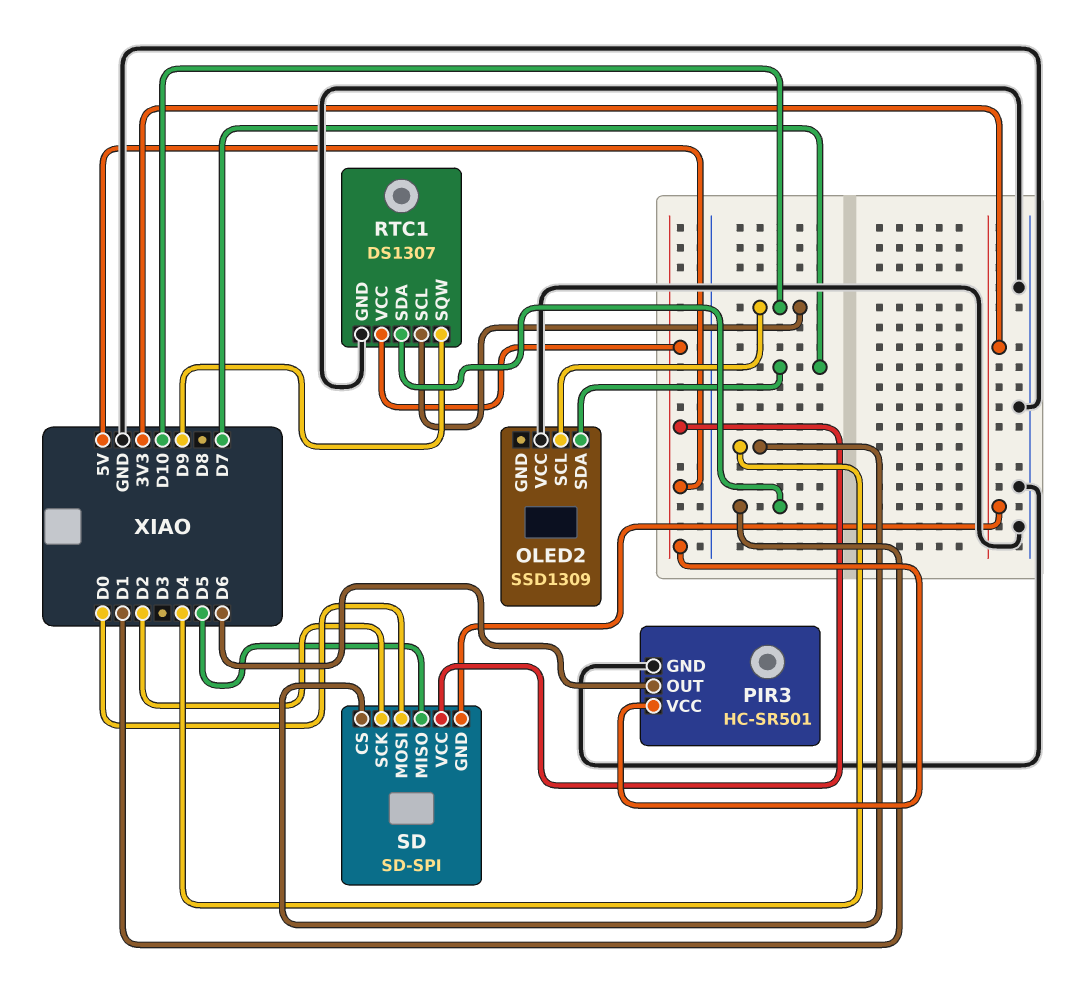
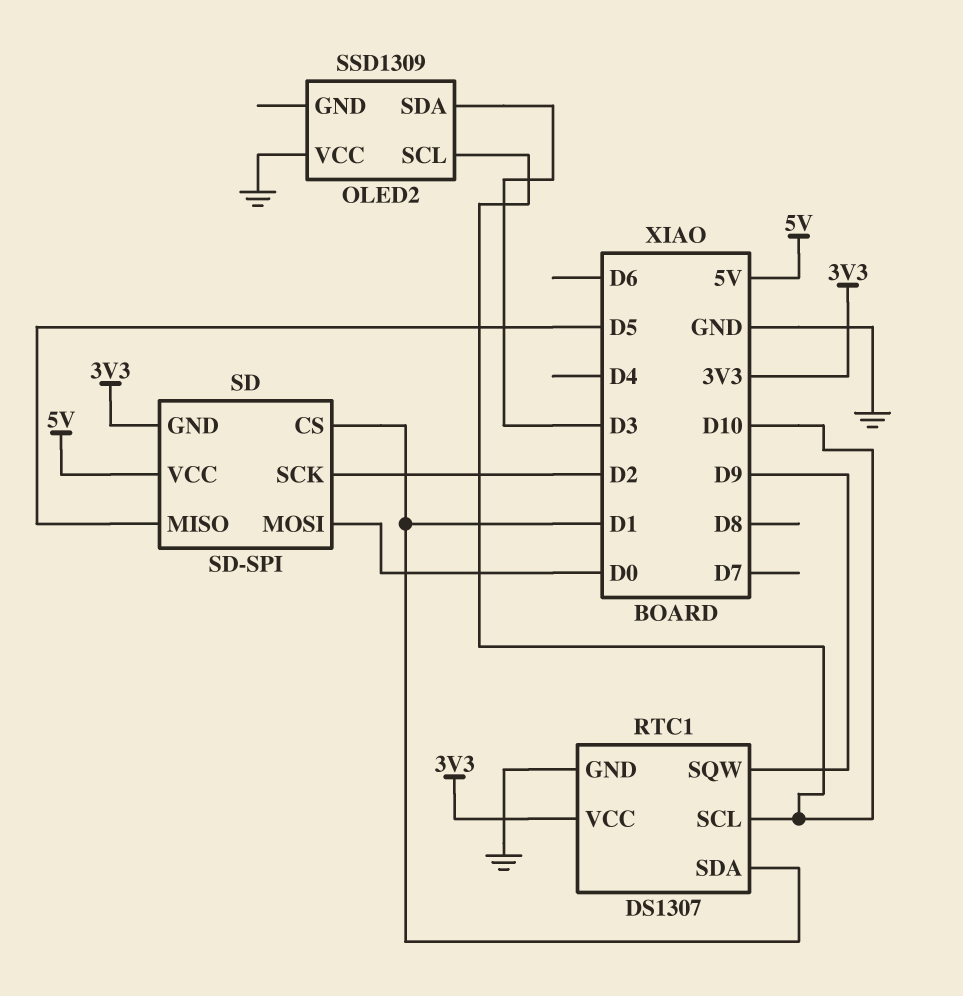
OLED2 pin SDA: D7 -> D3
PIR3: HC-SR501 -> none
PIR3 pin GND: GND -> none
PIR3 pin OUT: D6 -> none
PIR3 pin VCC: 5V -> none
RTC1 pin VCC: 5V -> 3V3
SD pin CS: D4 -> D1

